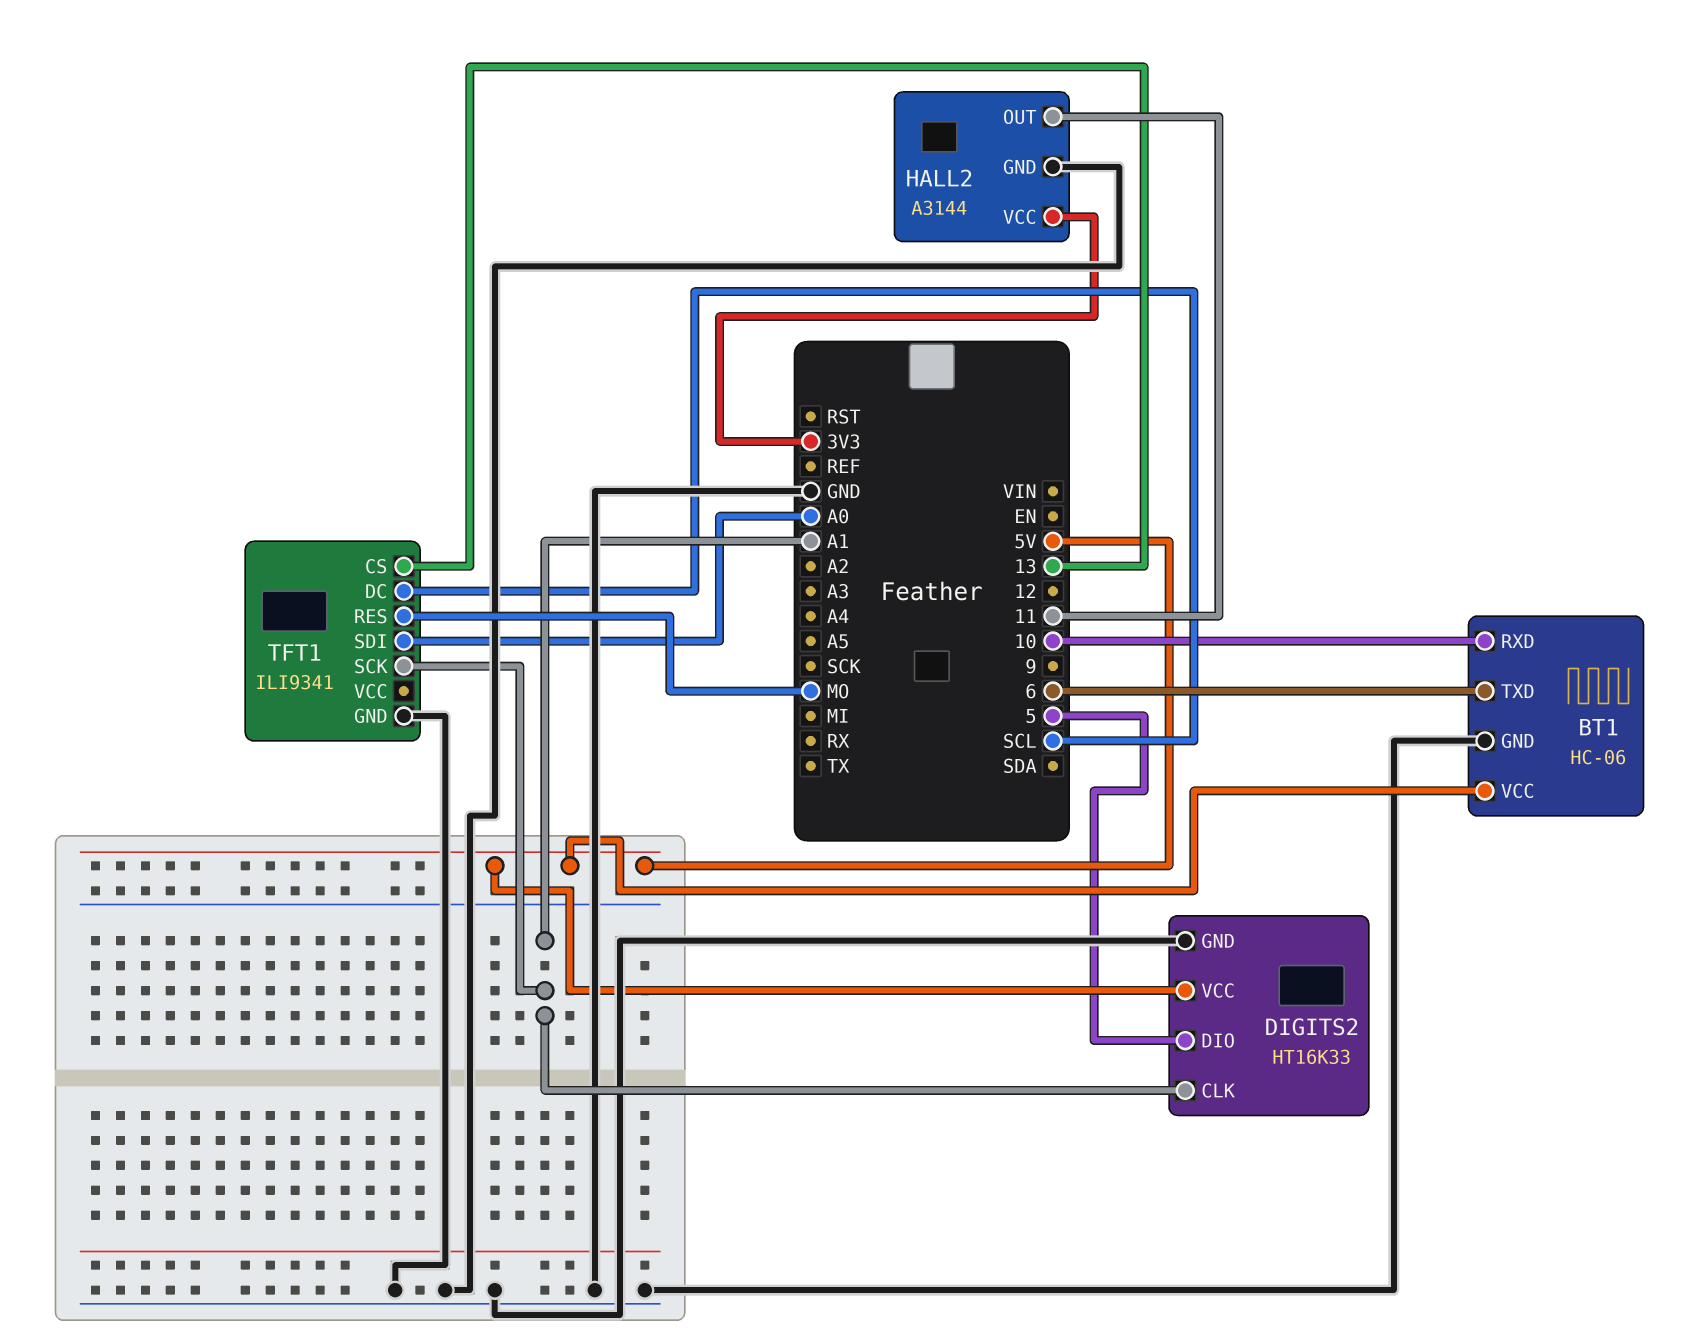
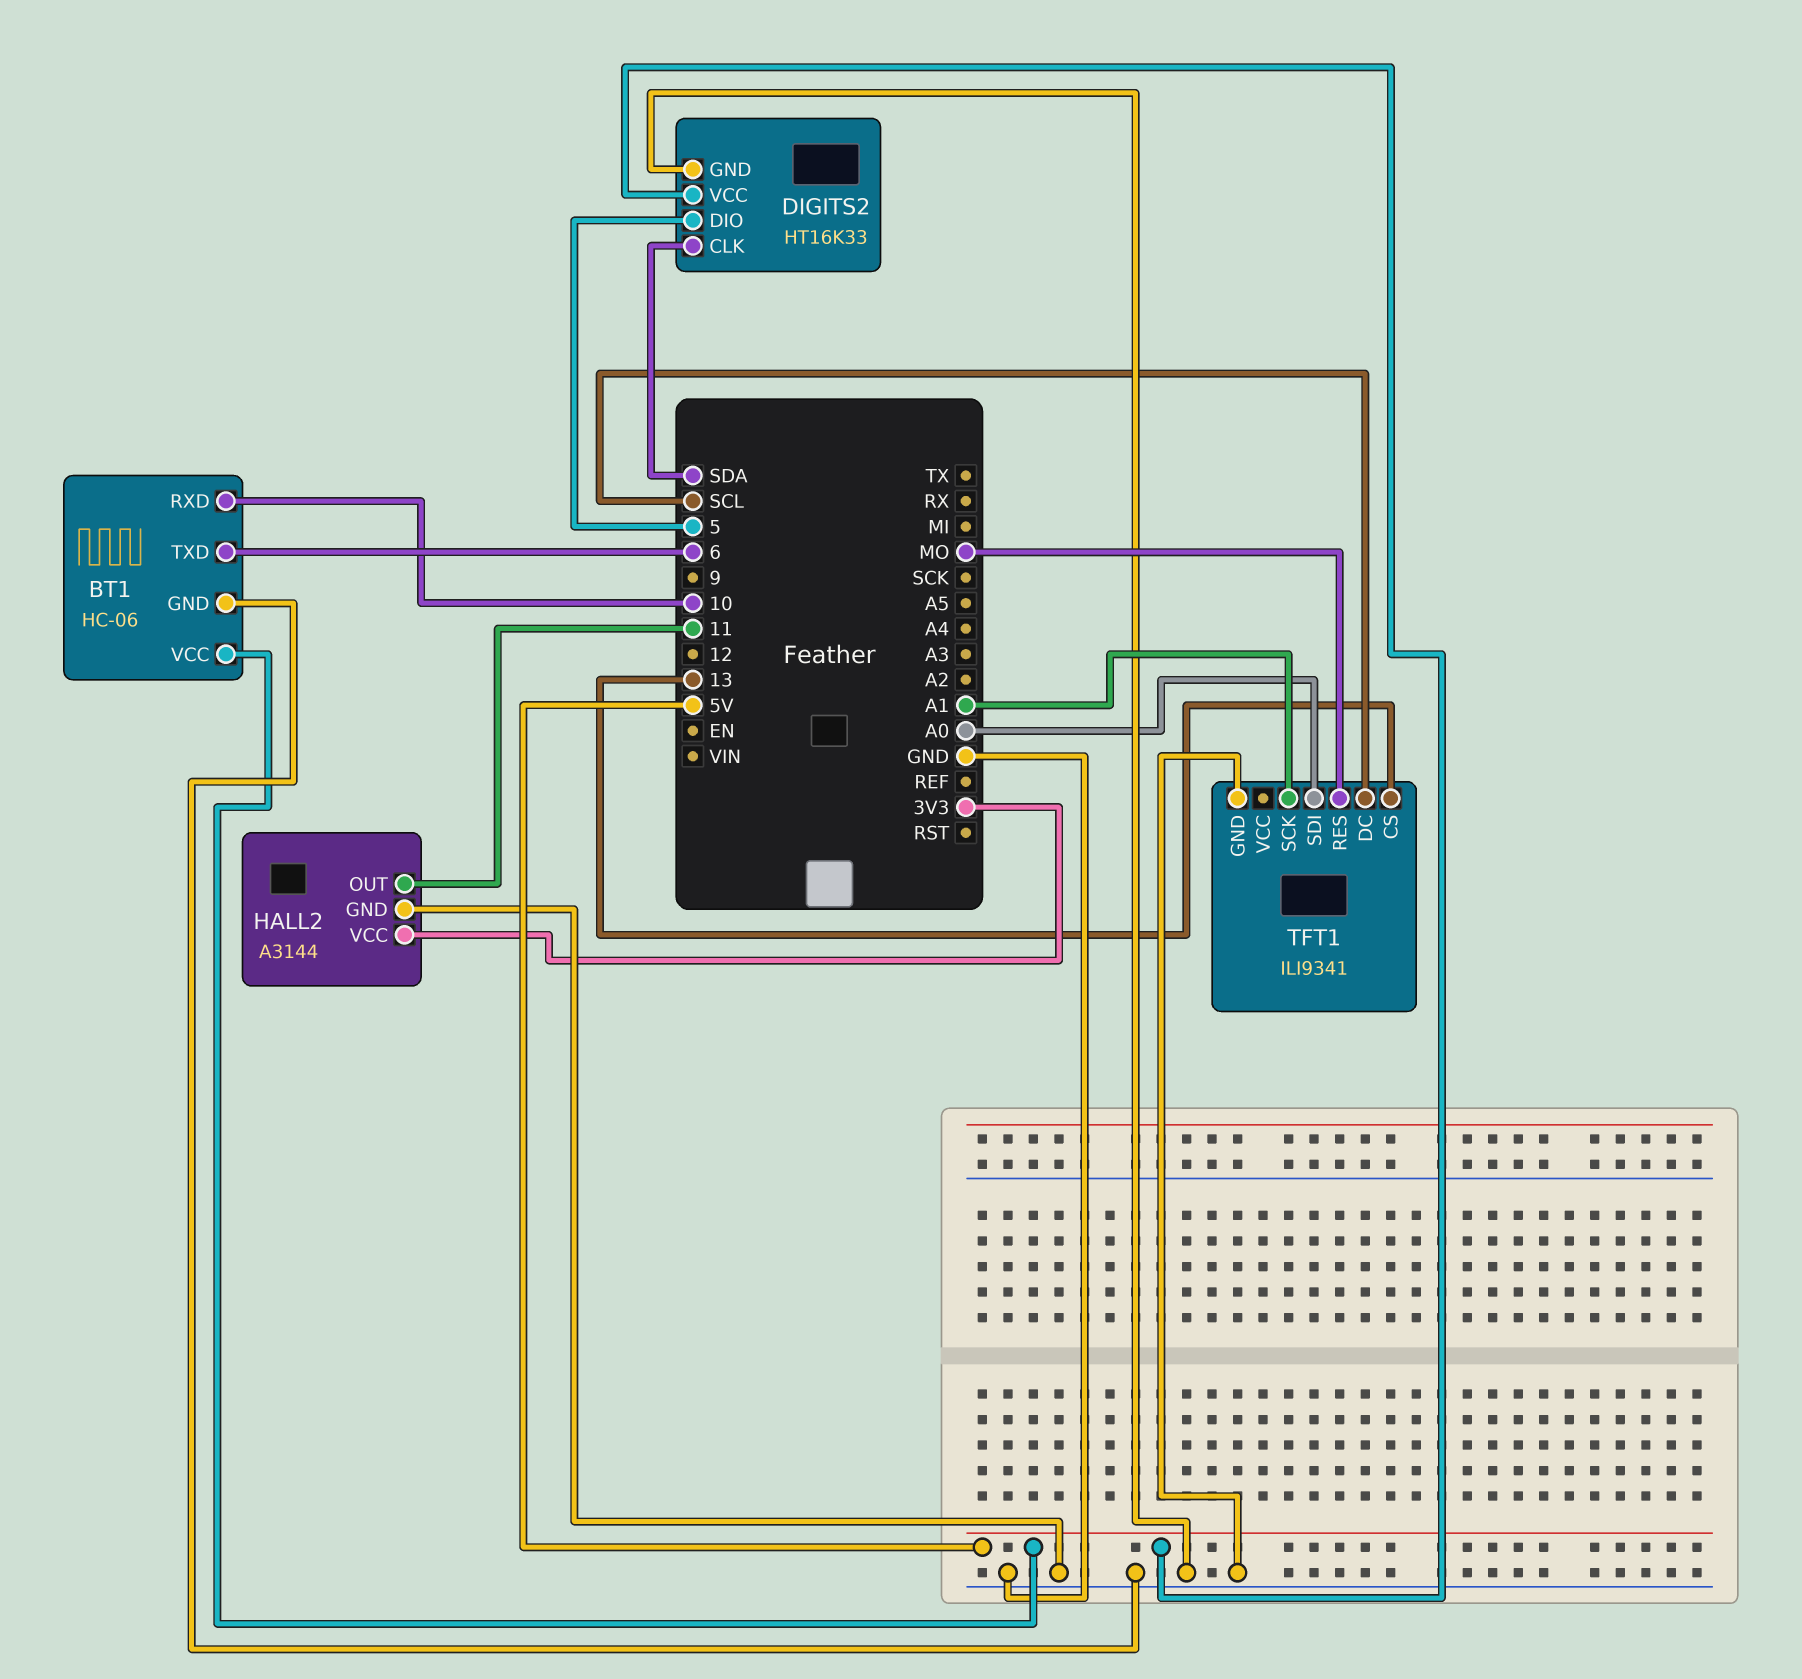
DIGITS2 pin CLK: A1 -> SDA

